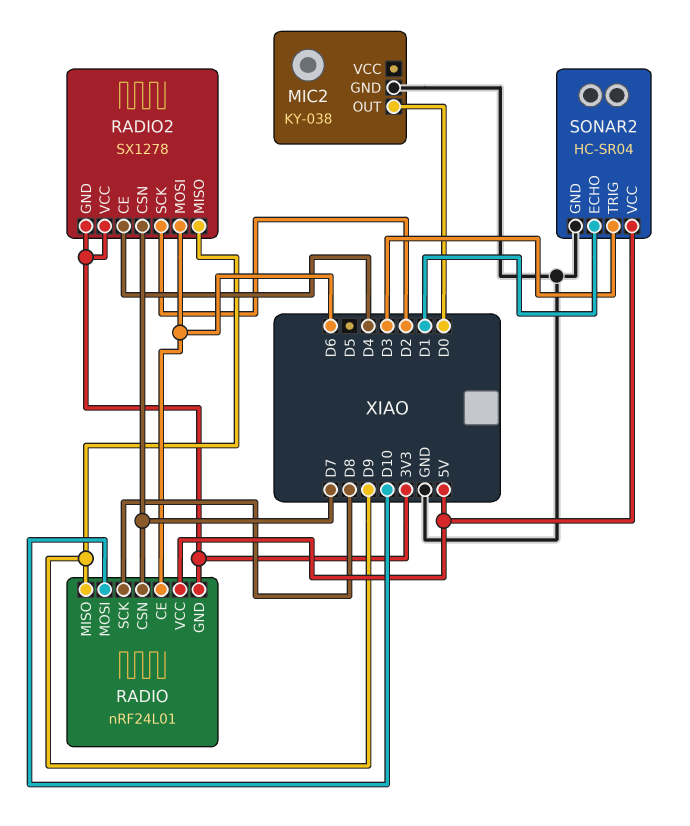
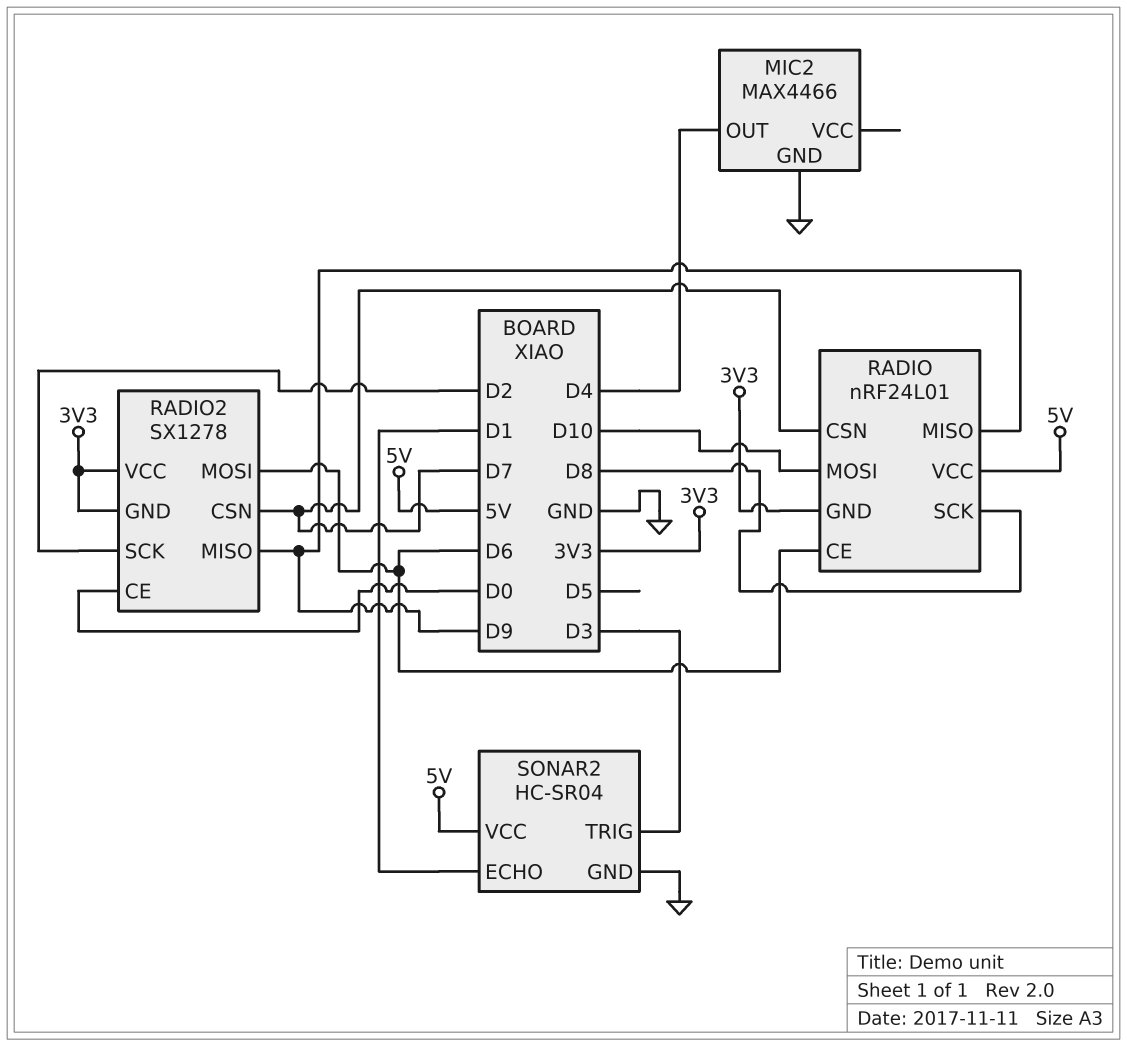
MIC2: KY-038 -> MAX4466
MIC2 pin OUT: D0 -> D4
RADIO2 pin CE: D4 -> D0

